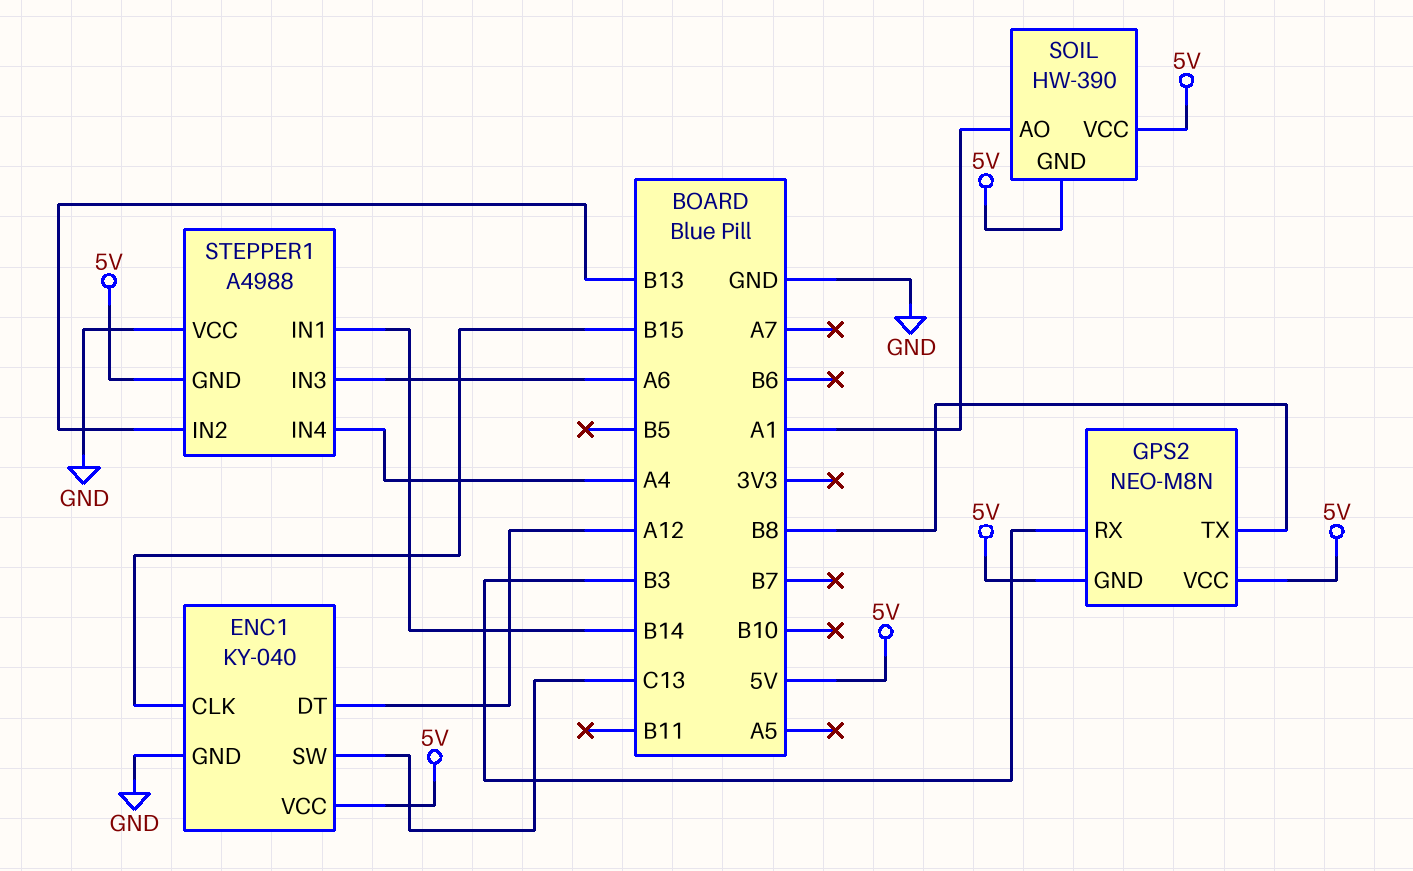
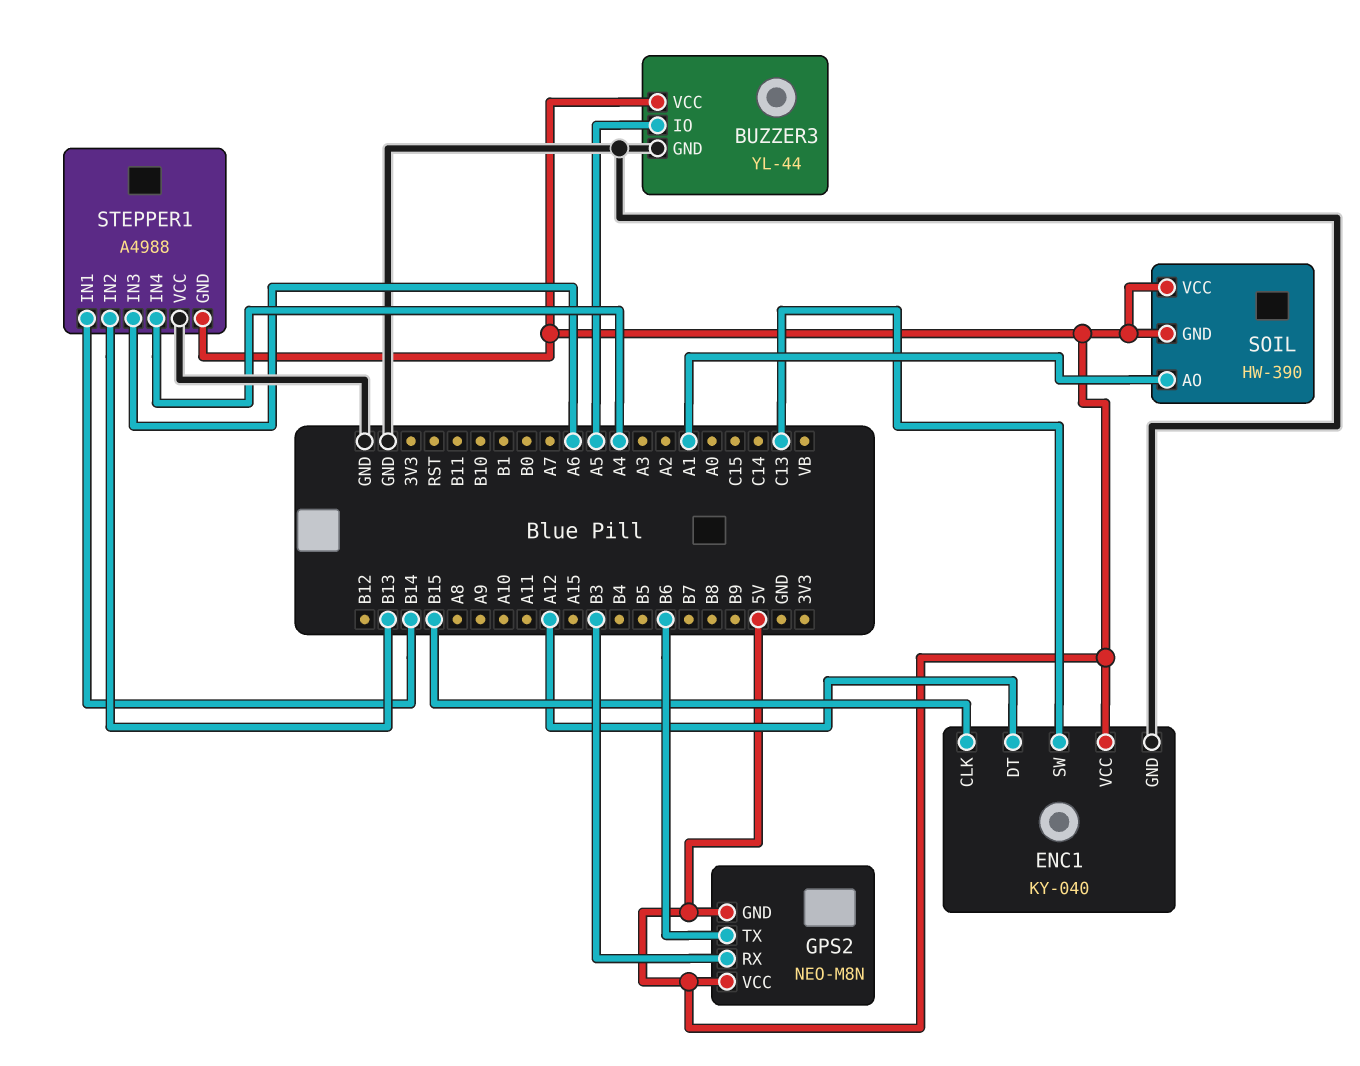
BUZZER3: none -> YL-44
BUZZER3 pin GND: none -> GND
BUZZER3 pin IO: none -> A5
BUZZER3 pin VCC: none -> 5V
GPS2 pin TX: B8 -> B6

